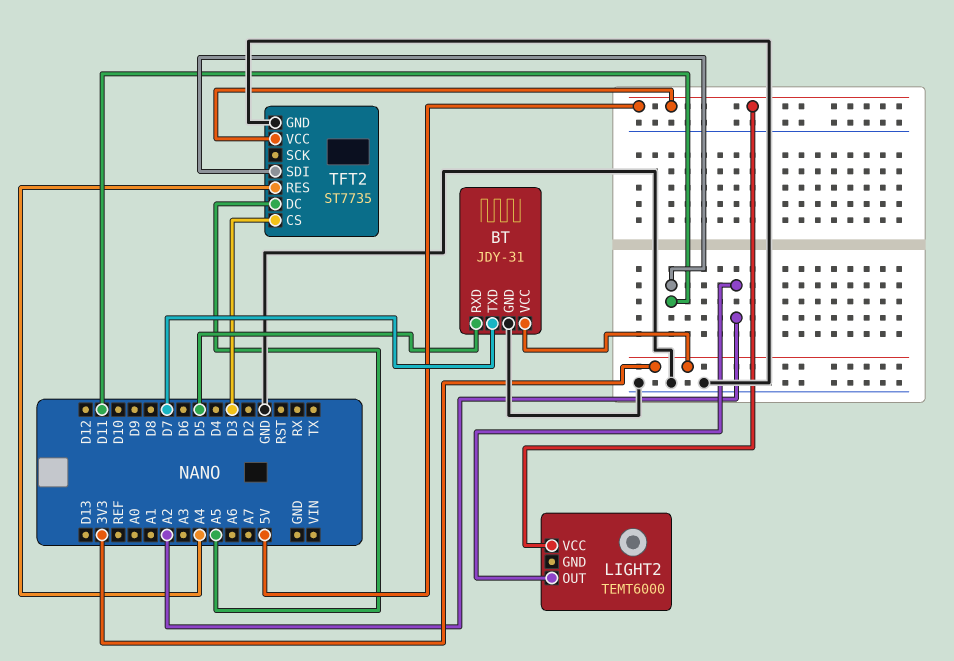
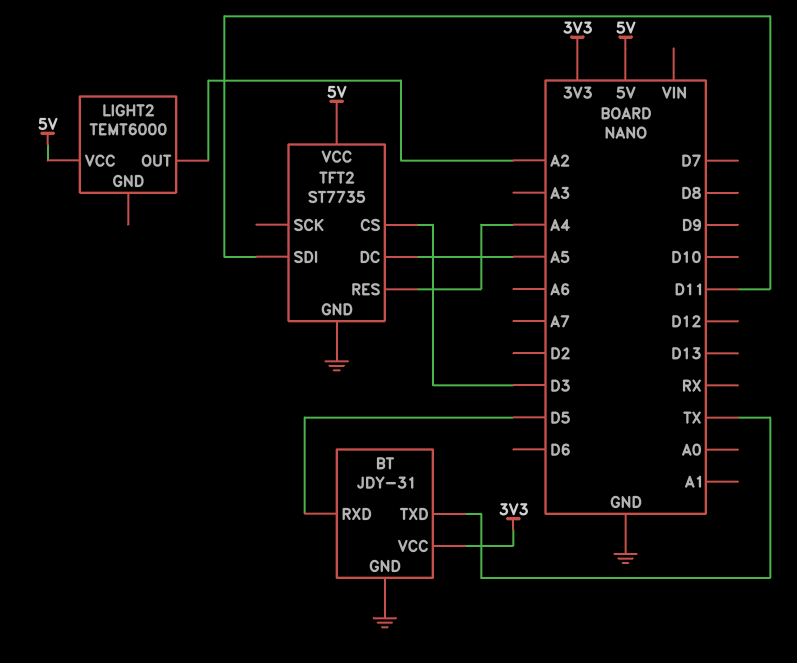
BT pin TXD: D7 -> TX

